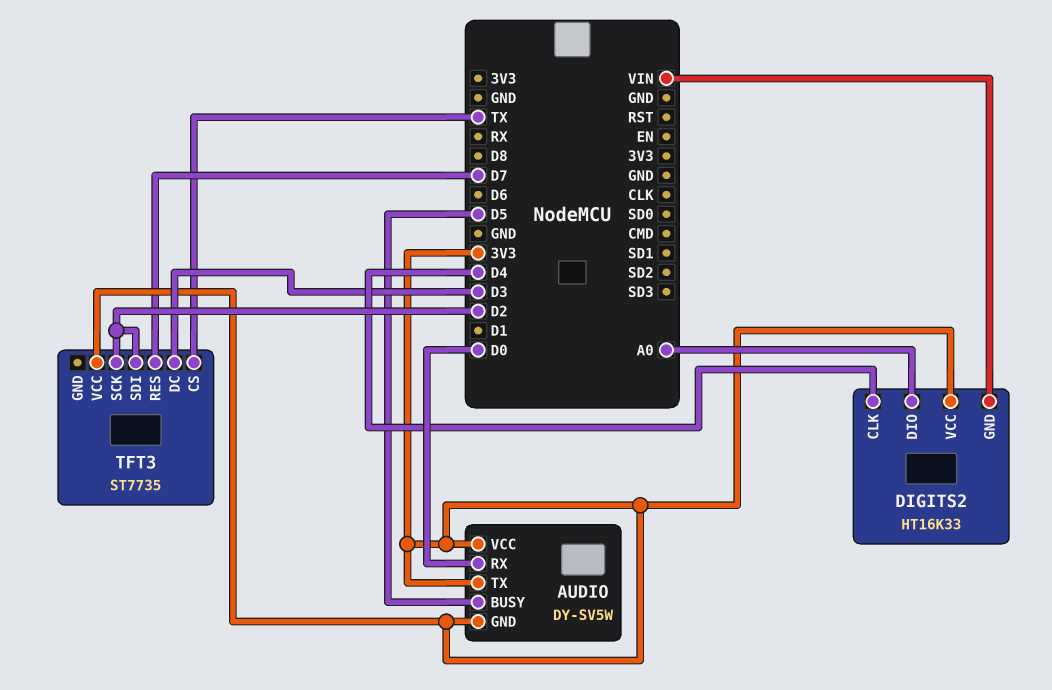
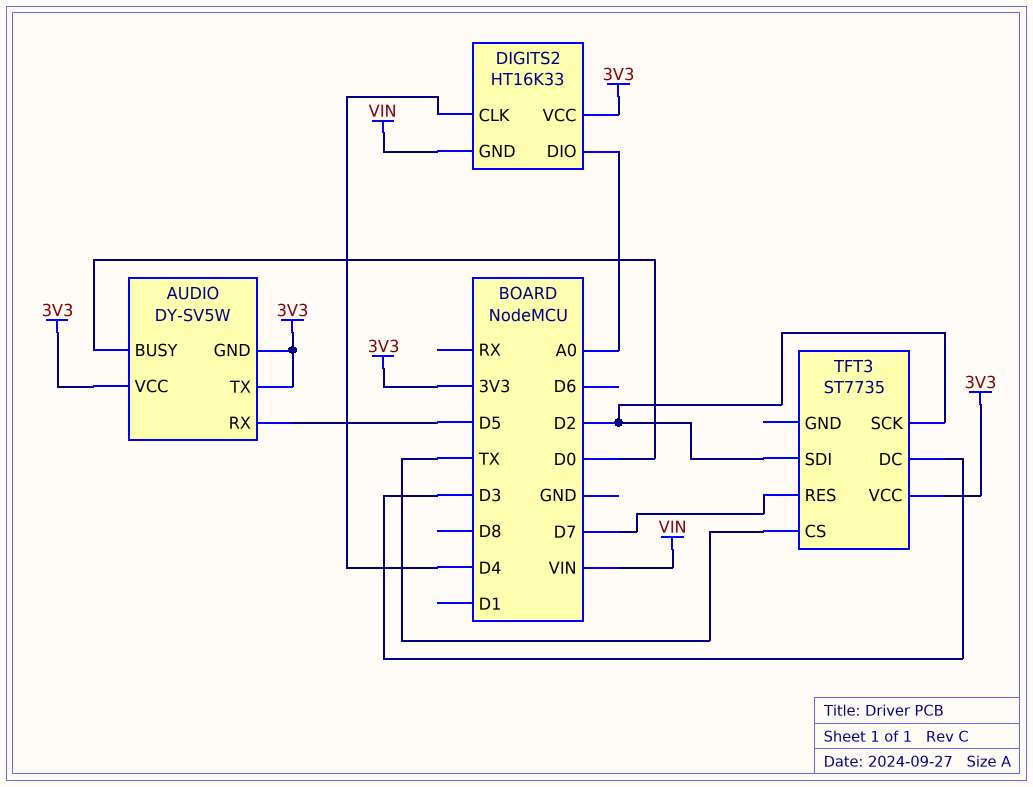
AUDIO pin BUSY: D5 -> D0
AUDIO pin RX: D0 -> D5

